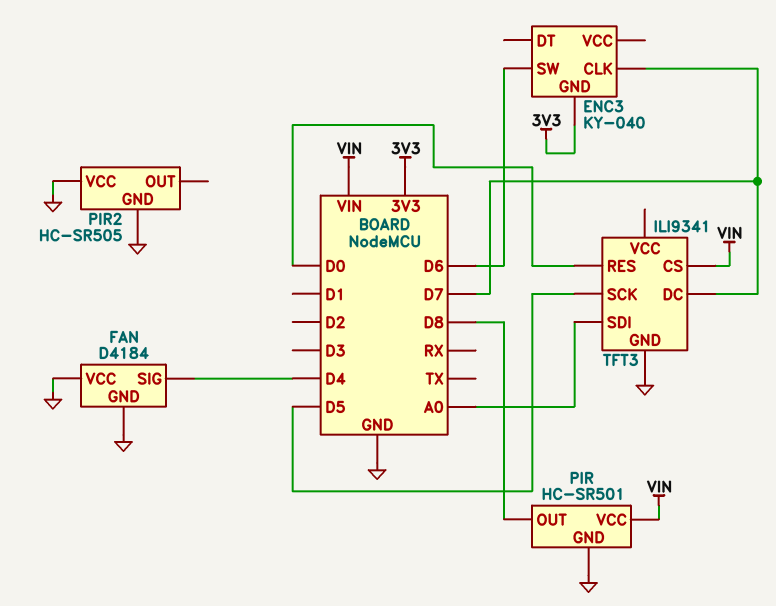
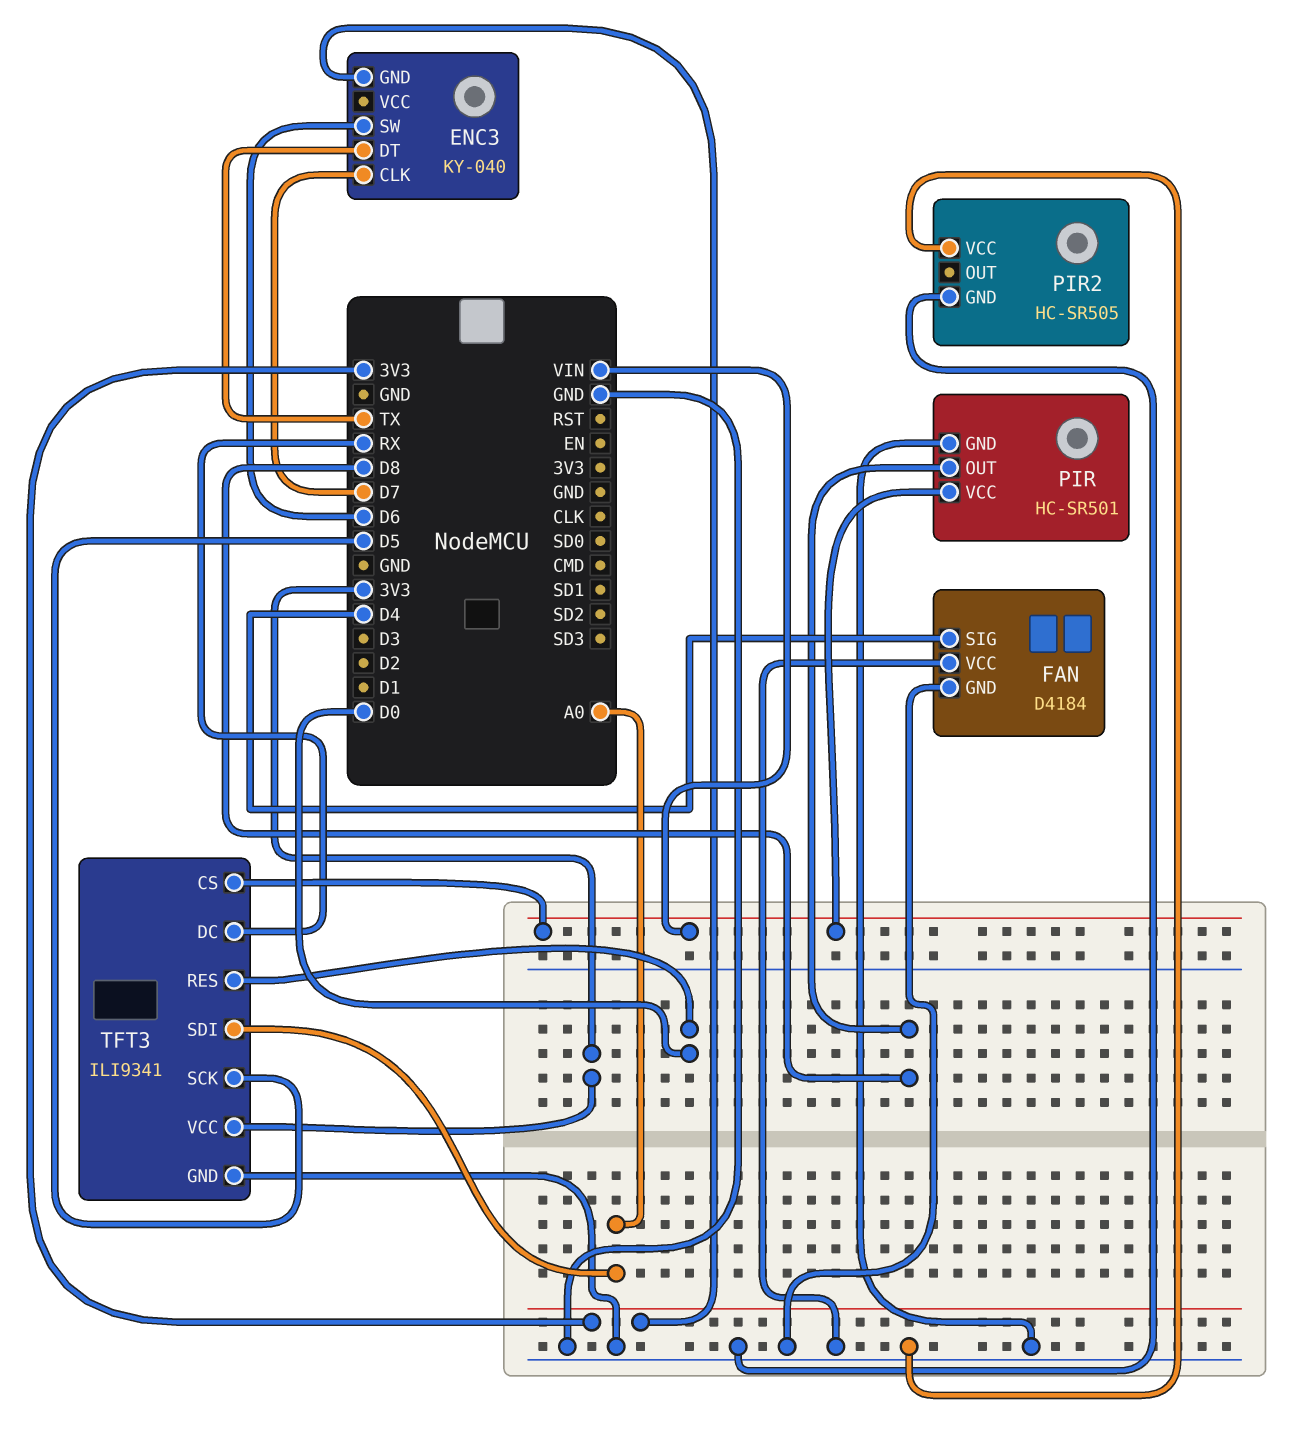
ENC3 pin DT: none -> TX
TFT3 pin DC: D7 -> RX
TFT3 pin VCC: none -> 3V3

